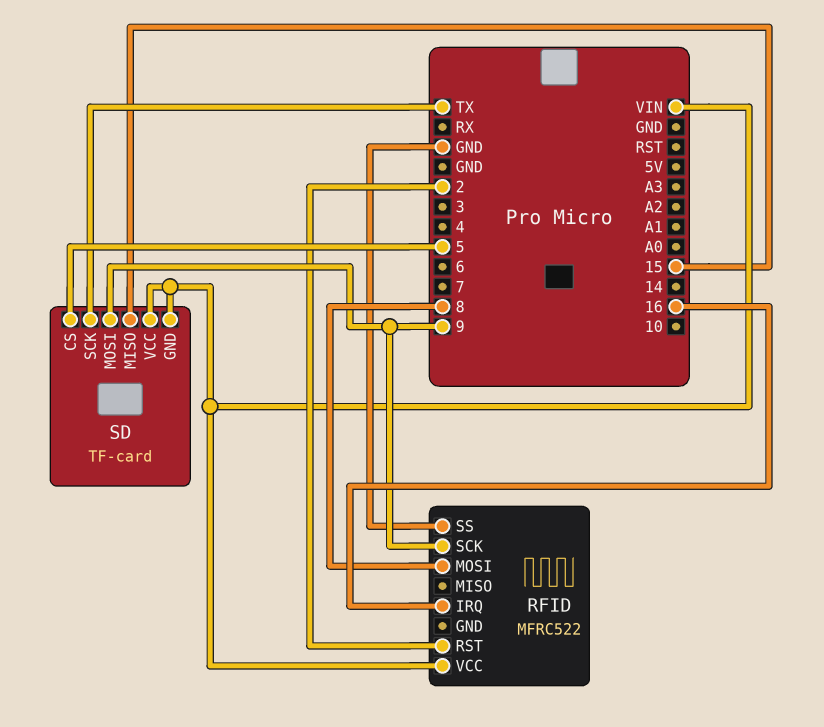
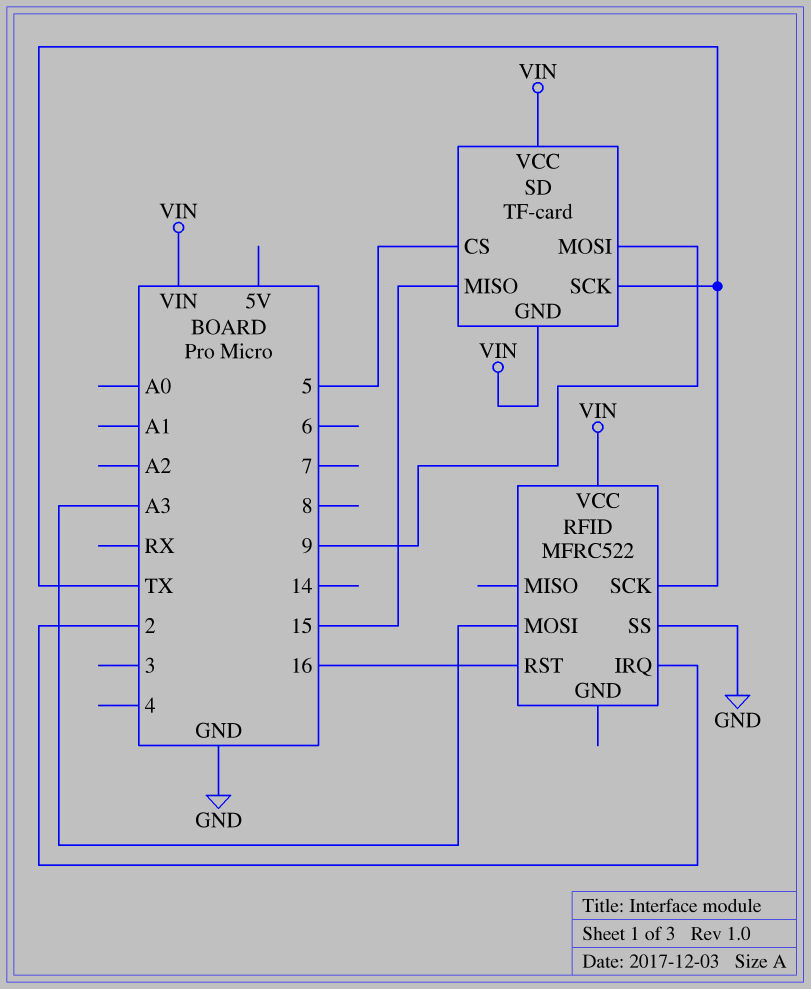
RFID pin IRQ: 16 -> 2
RFID pin MOSI: 8 -> A3
RFID pin RST: 2 -> 16
RFID pin SCK: 9 -> TX

